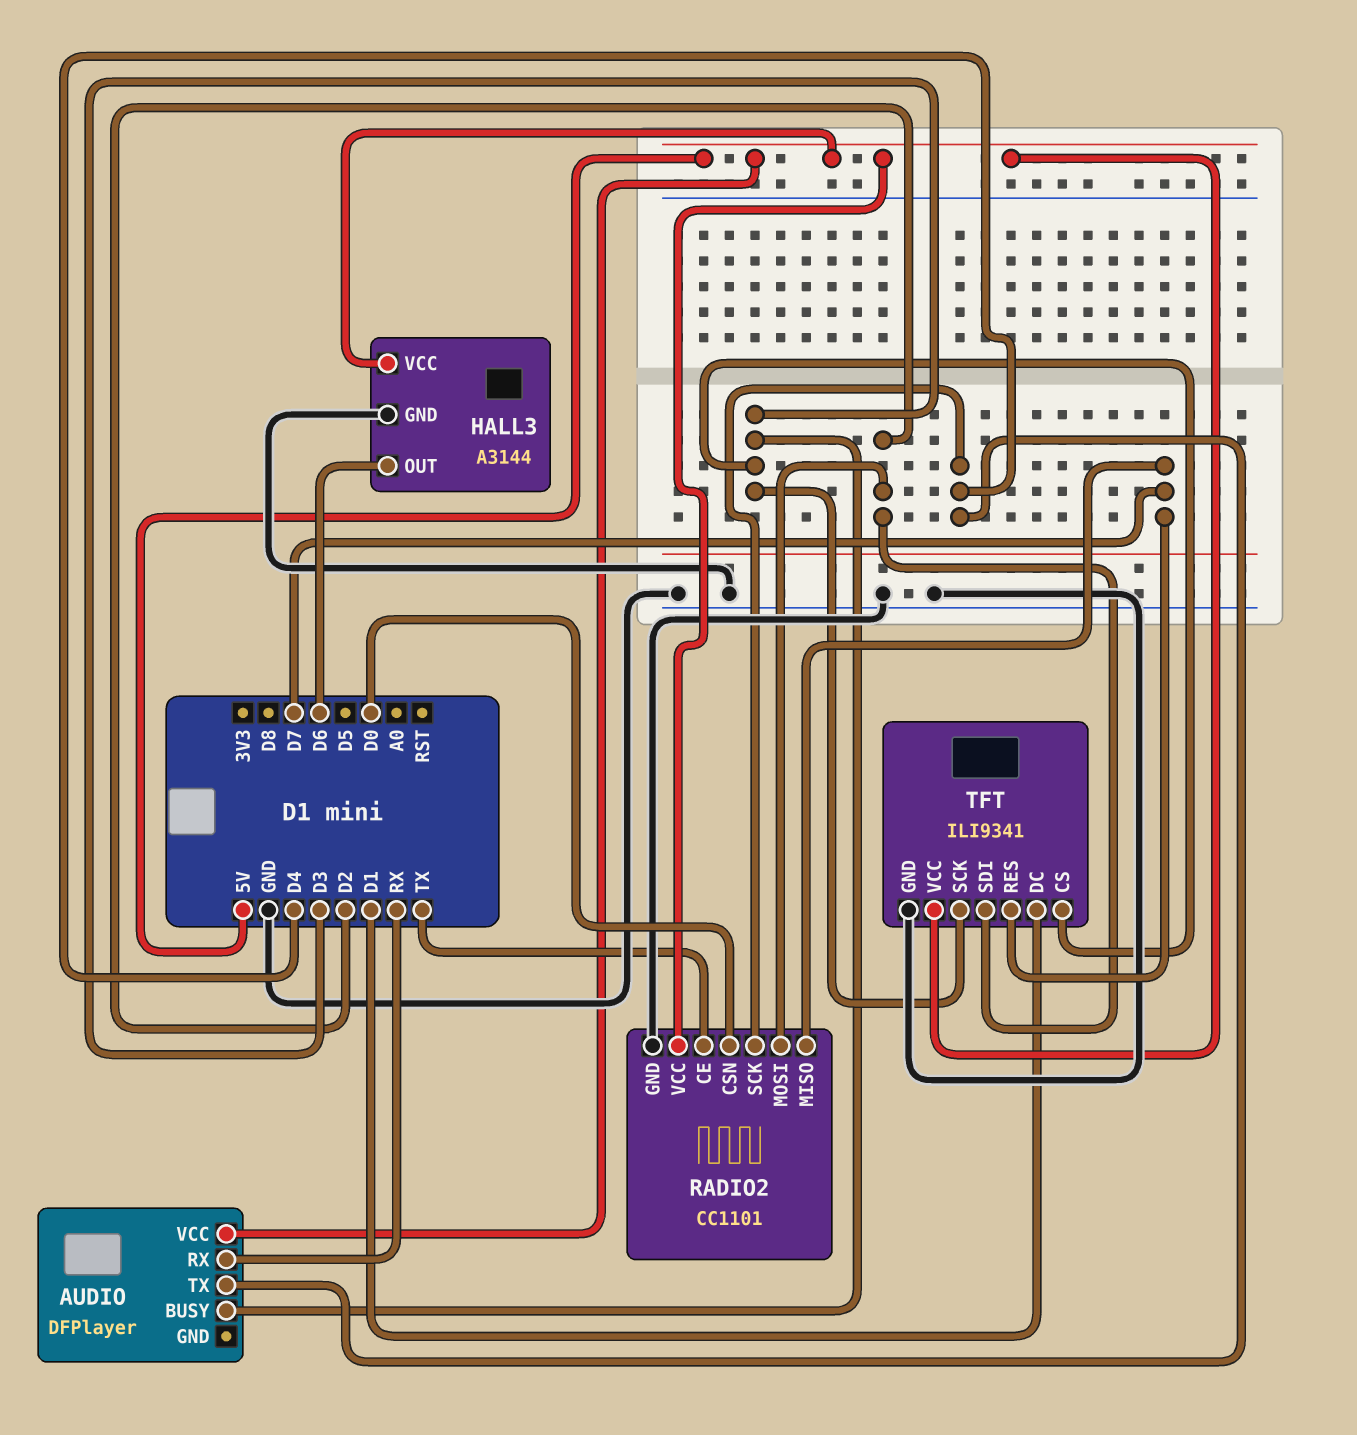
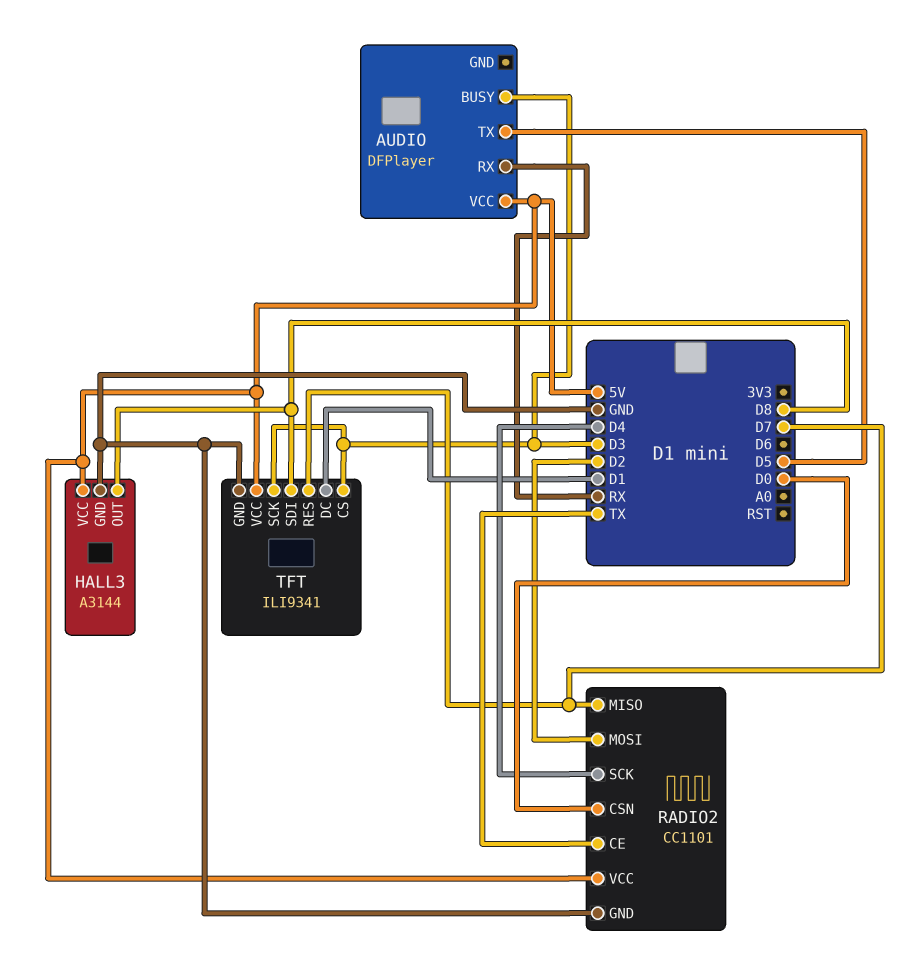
AUDIO pin TX: D4 -> D5
HALL3 pin OUT: D6 -> D8
TFT pin SDI: D2 -> D8

